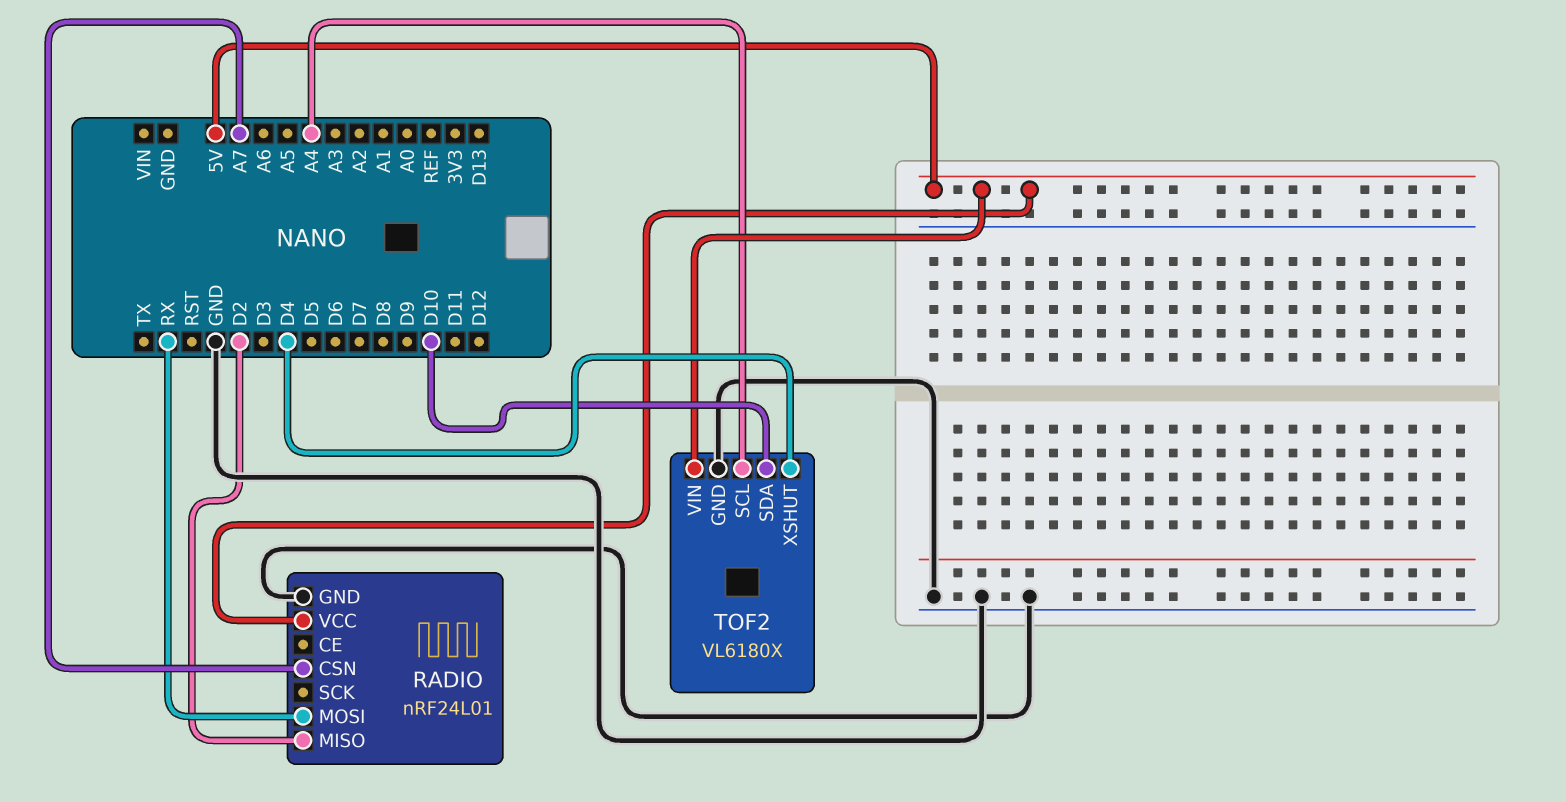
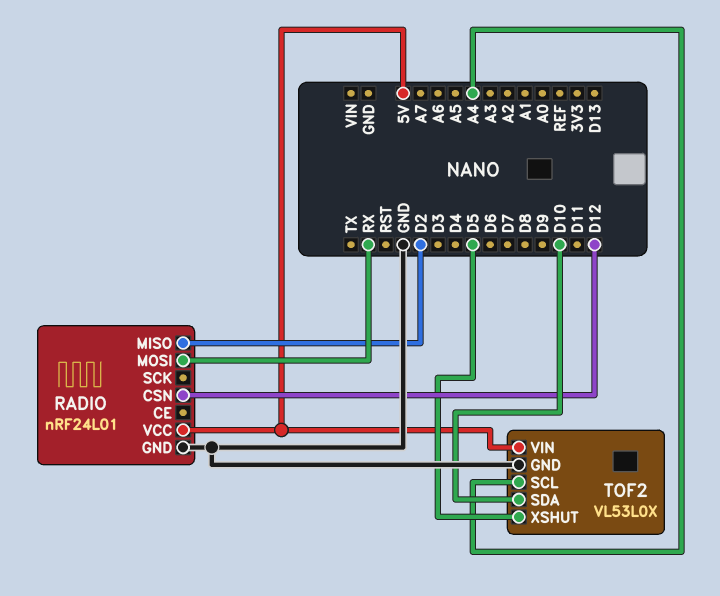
RADIO pin CSN: A7 -> D12
TOF2: VL6180X -> VL53L0X
TOF2 pin XSHUT: D4 -> D5

